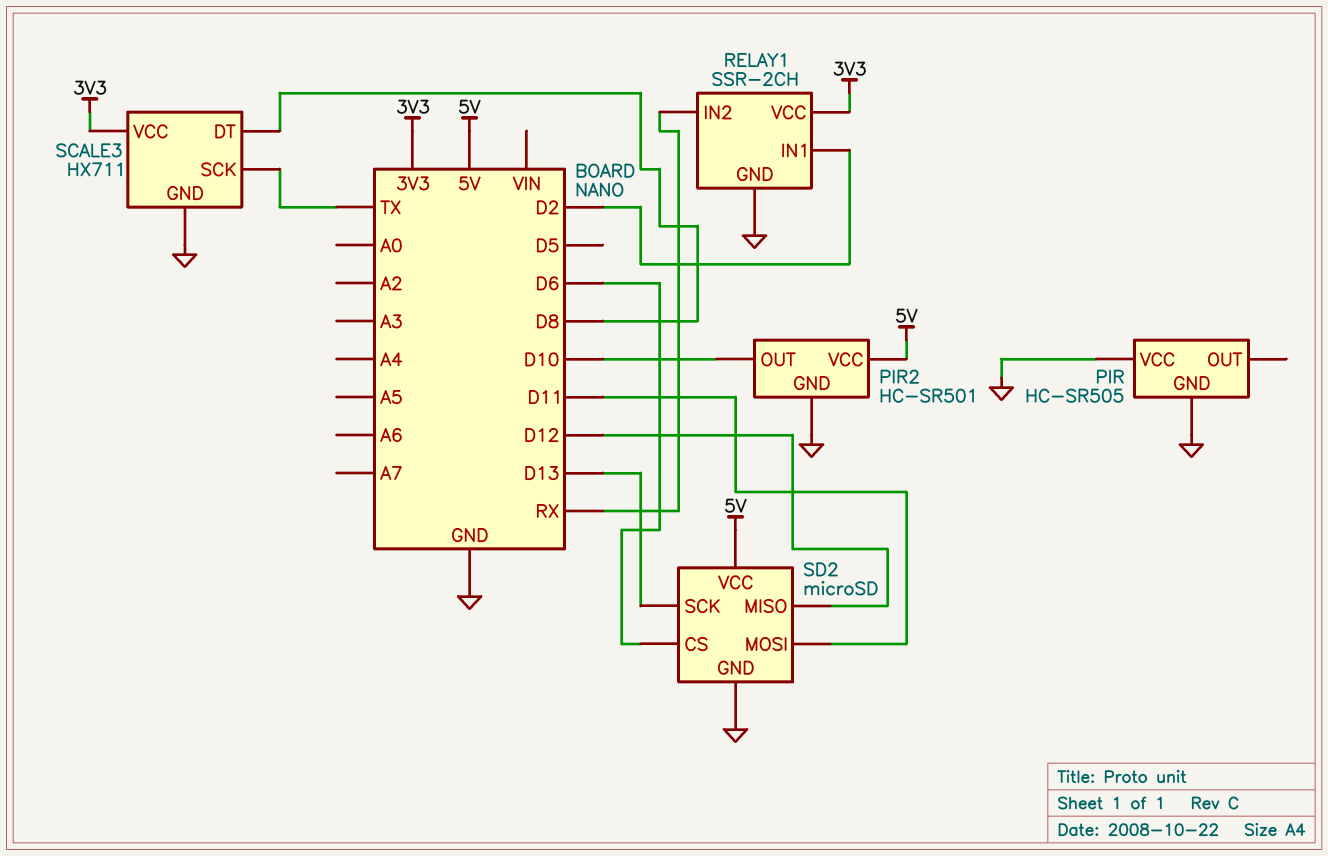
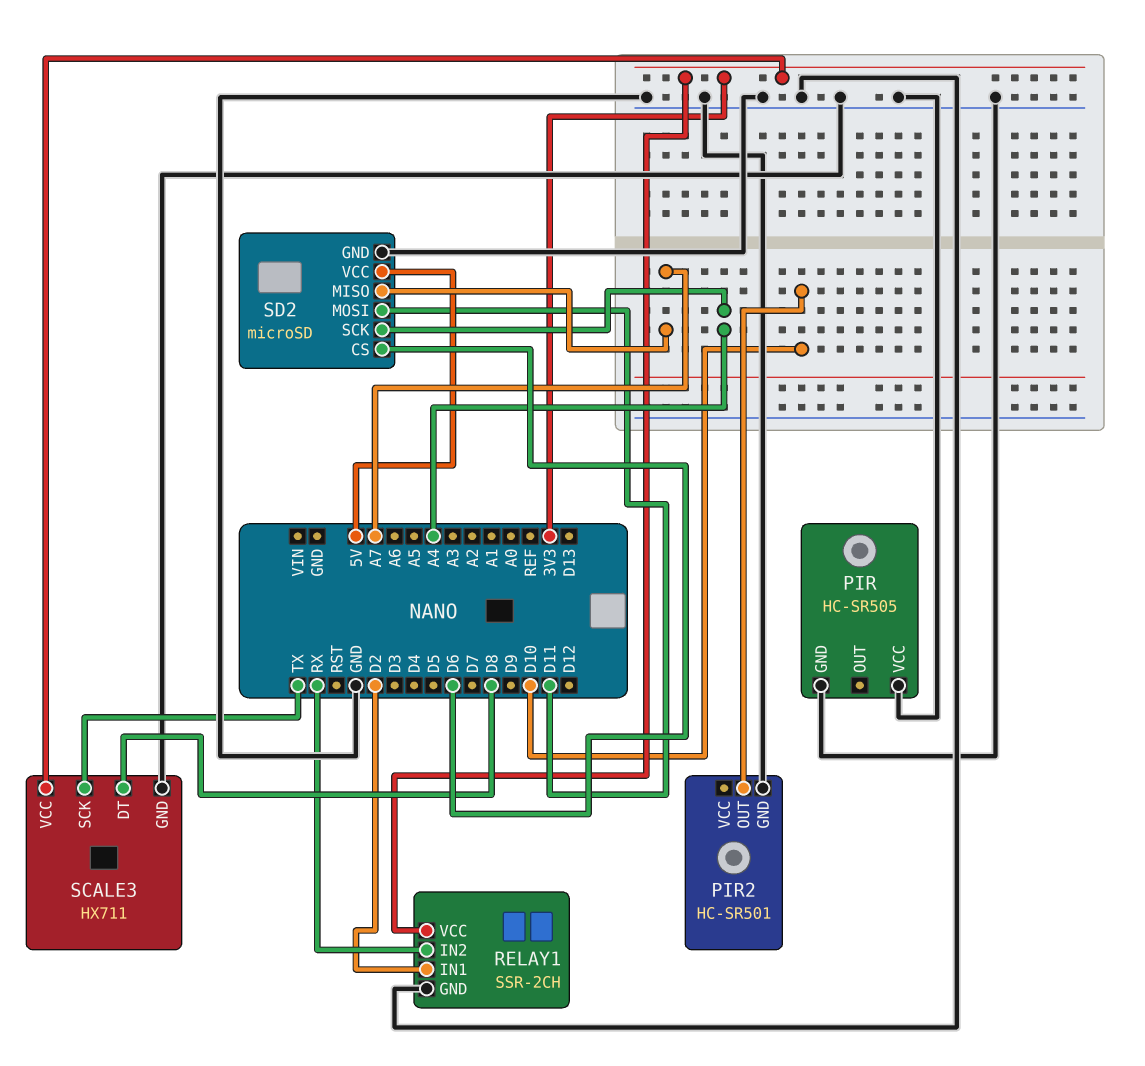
PIR2 pin VCC: 5V -> none
SD2 pin MISO: D12 -> A7
SD2 pin SCK: D13 -> A4

